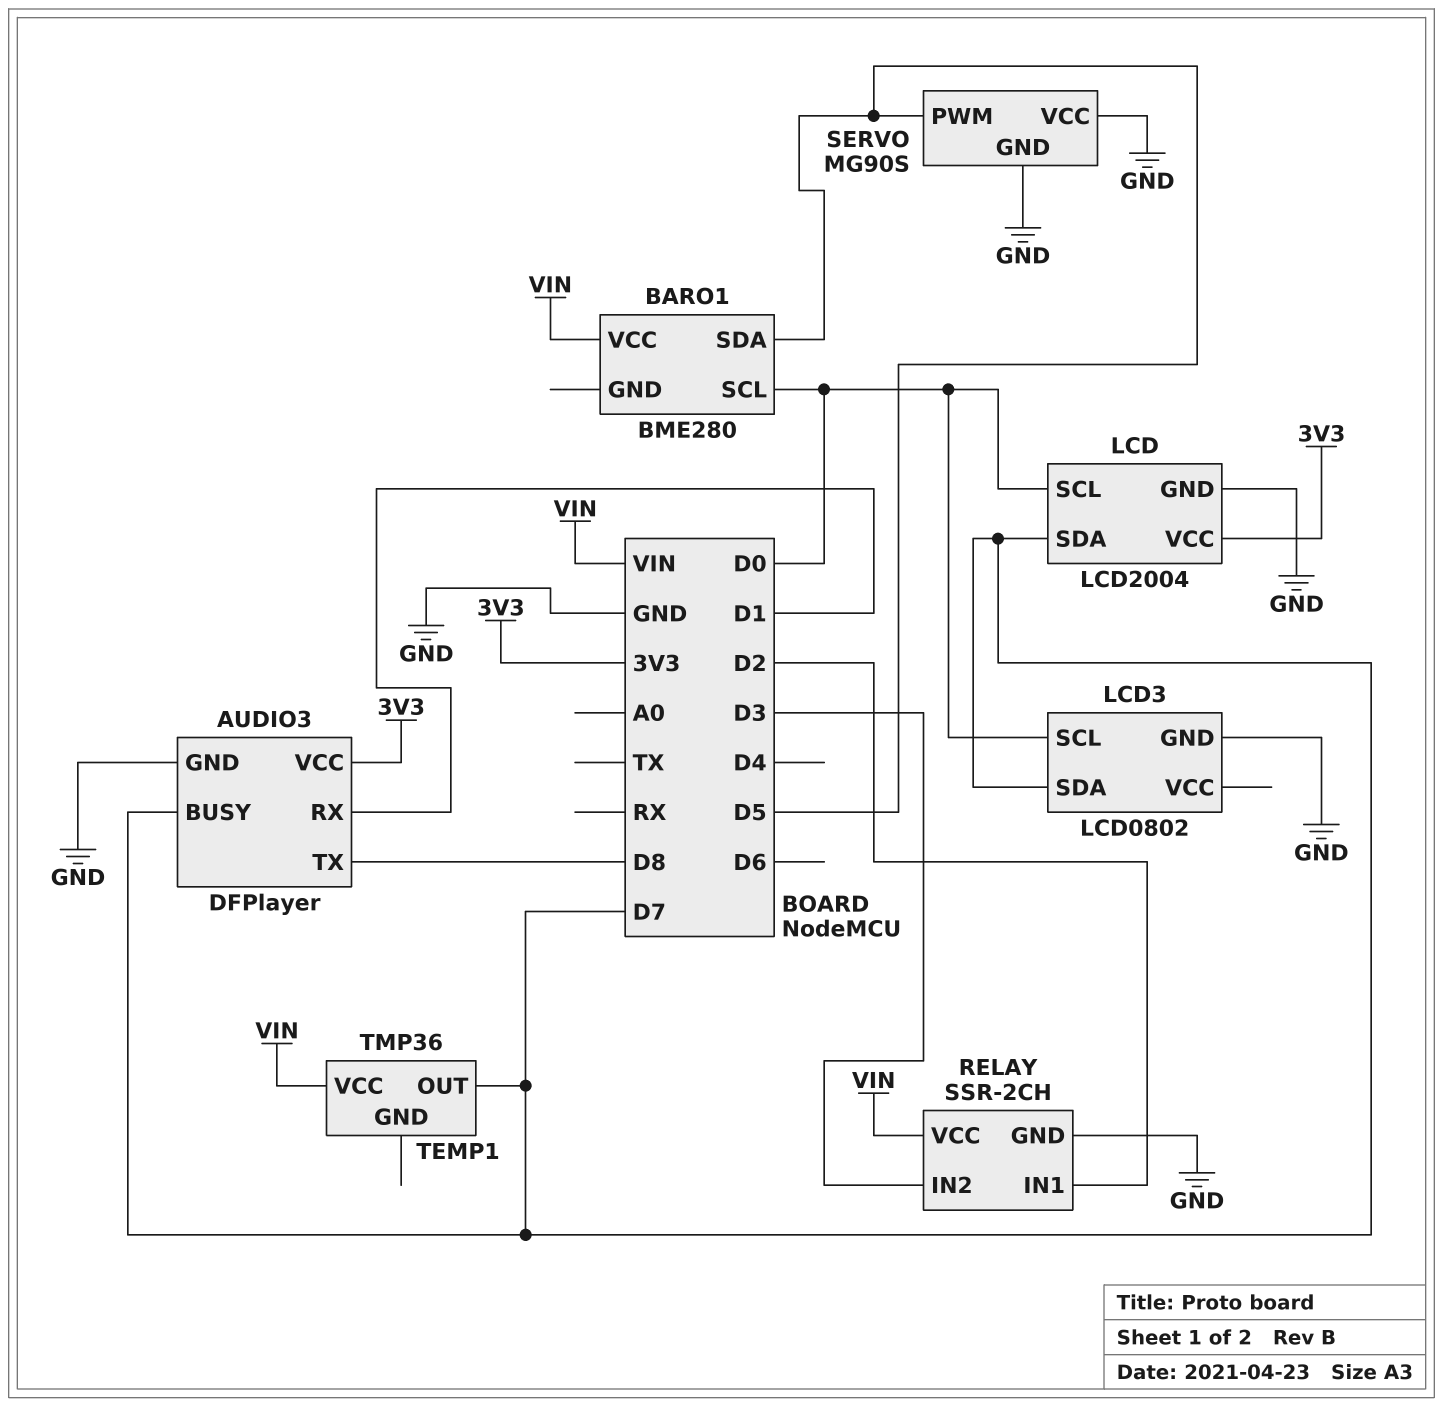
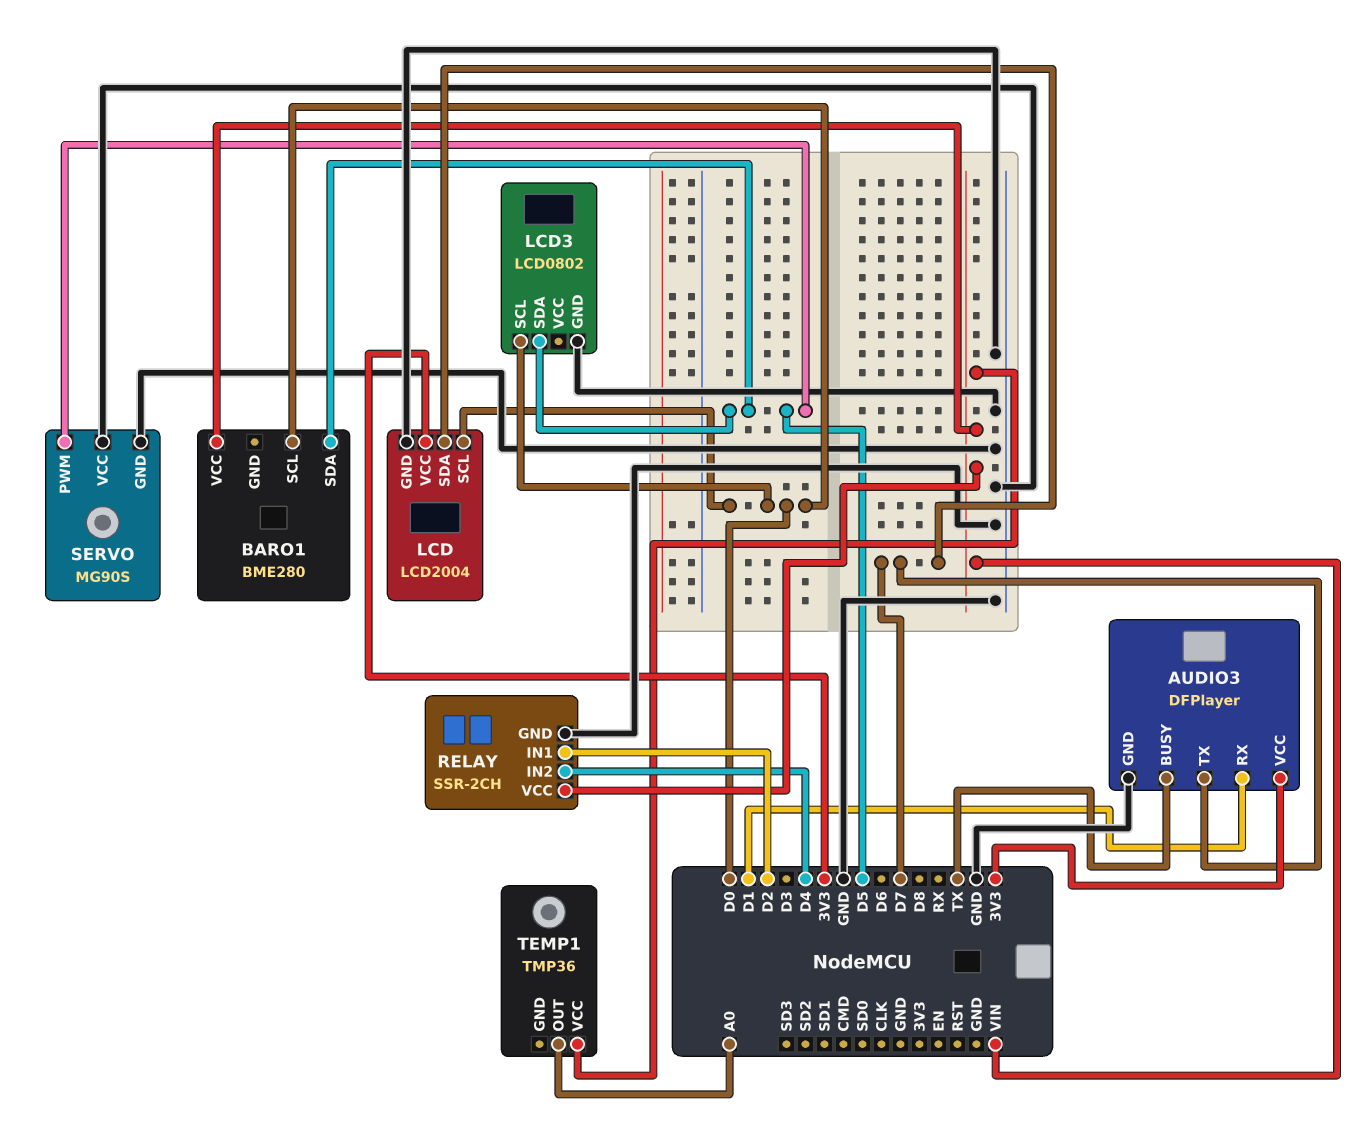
AUDIO3 pin BUSY: D7 -> TX
AUDIO3 pin TX: D8 -> D7
LCD3 pin SDA: D7 -> D5
RELAY pin IN2: D3 -> D4
TEMP1 pin OUT: D7 -> A0

